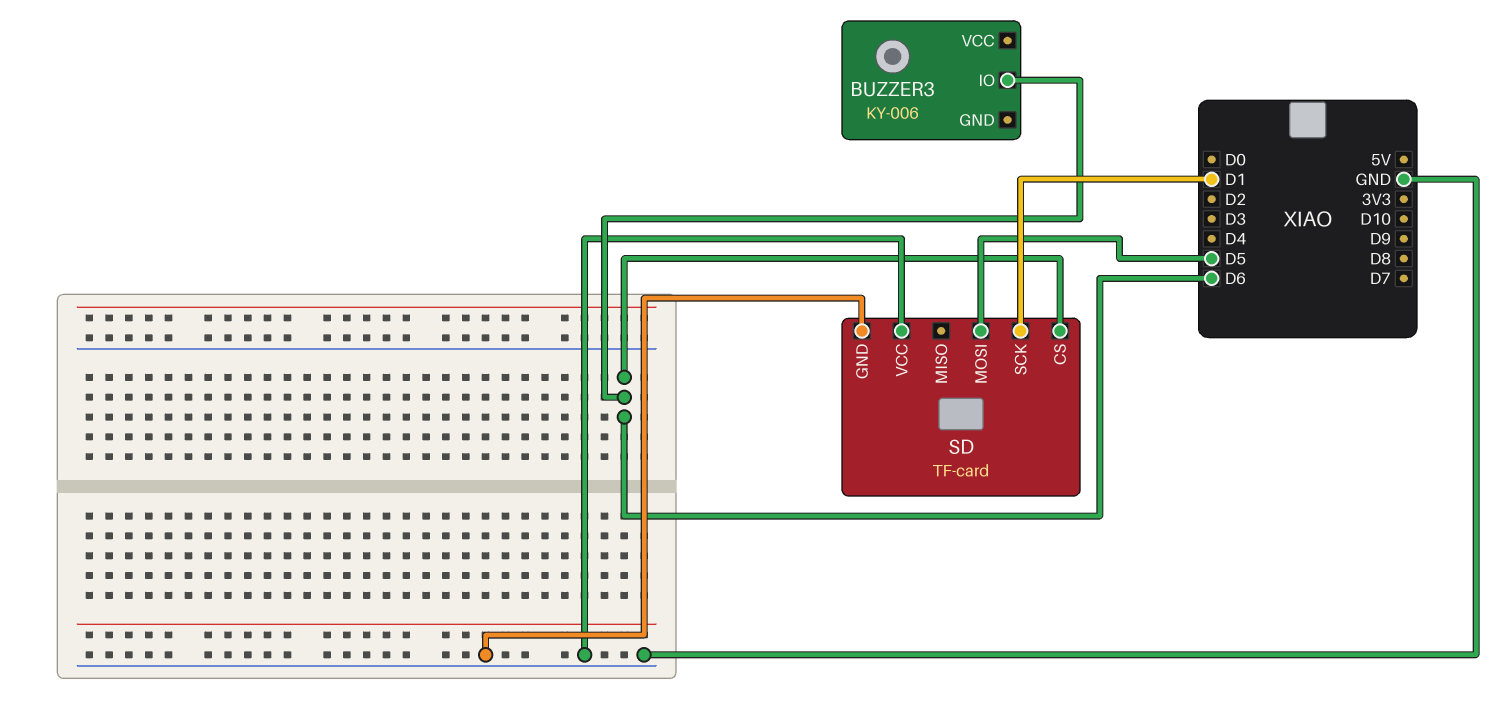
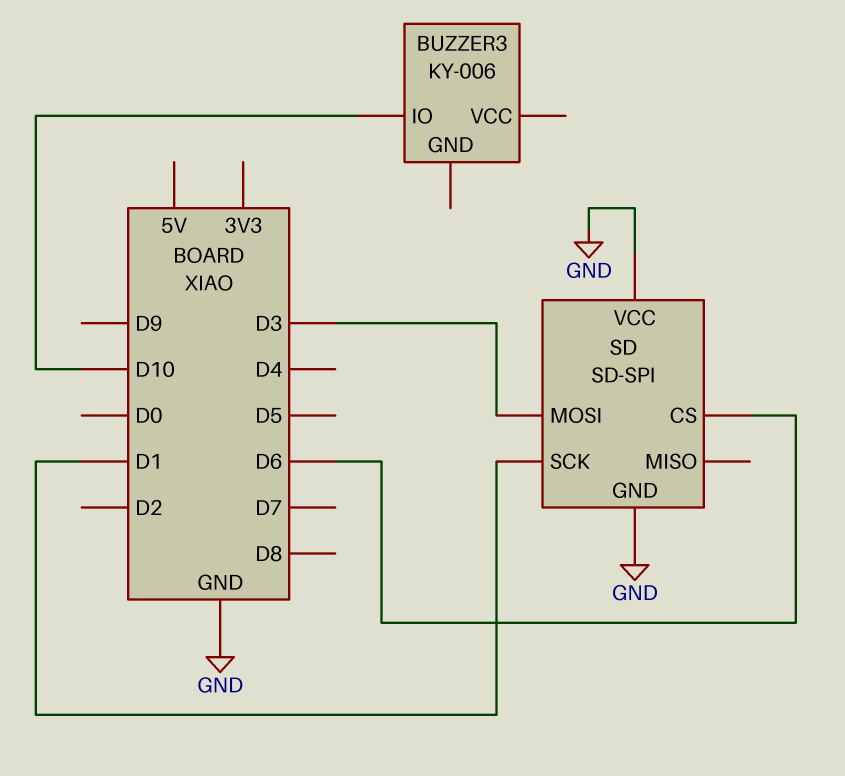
BUZZER3 pin IO: D6 -> D10
SD: TF-card -> SD-SPI
SD pin MOSI: D5 -> D3

